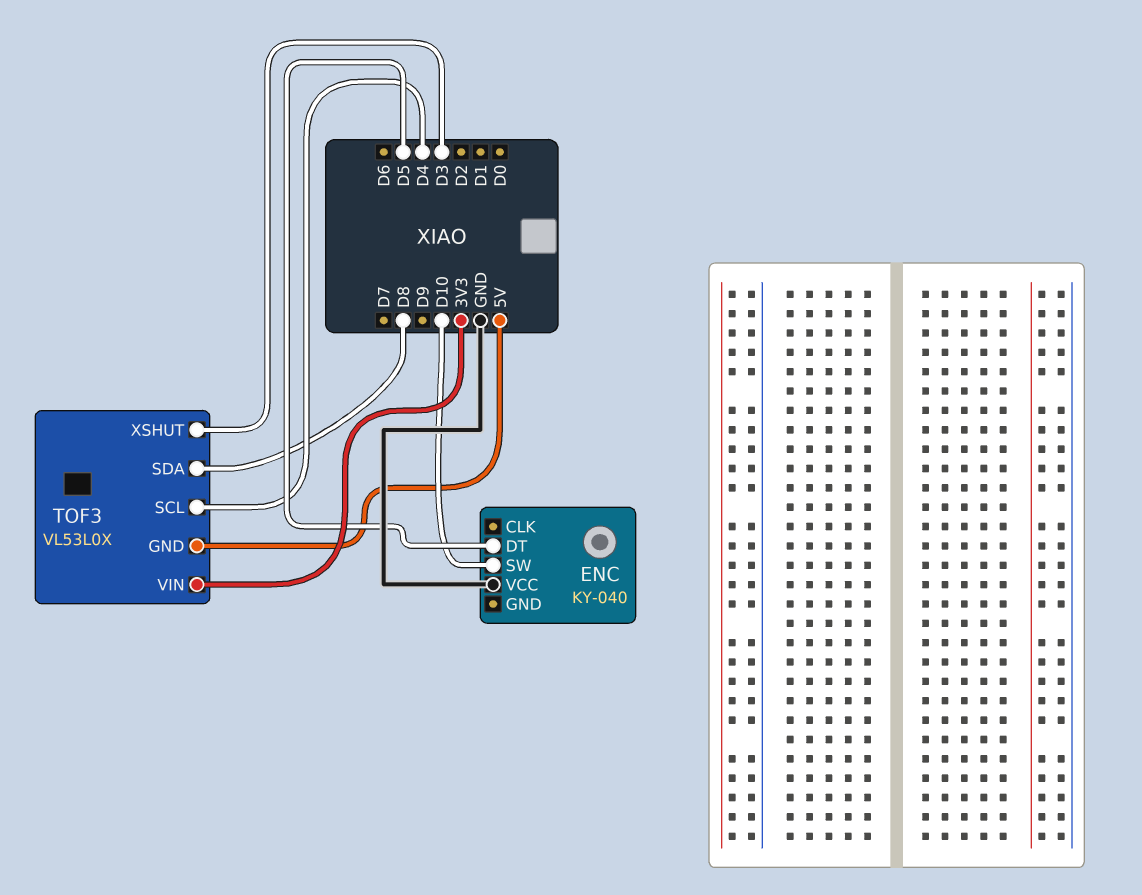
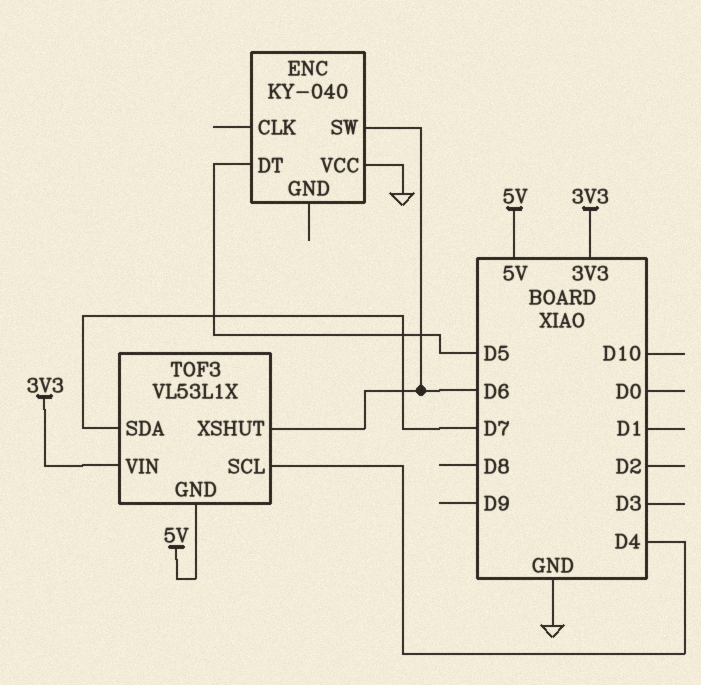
ENC pin SW: D10 -> D6
TOF3: VL53L0X -> VL53L1X
TOF3 pin SDA: D8 -> D7
TOF3 pin XSHUT: D3 -> D6

